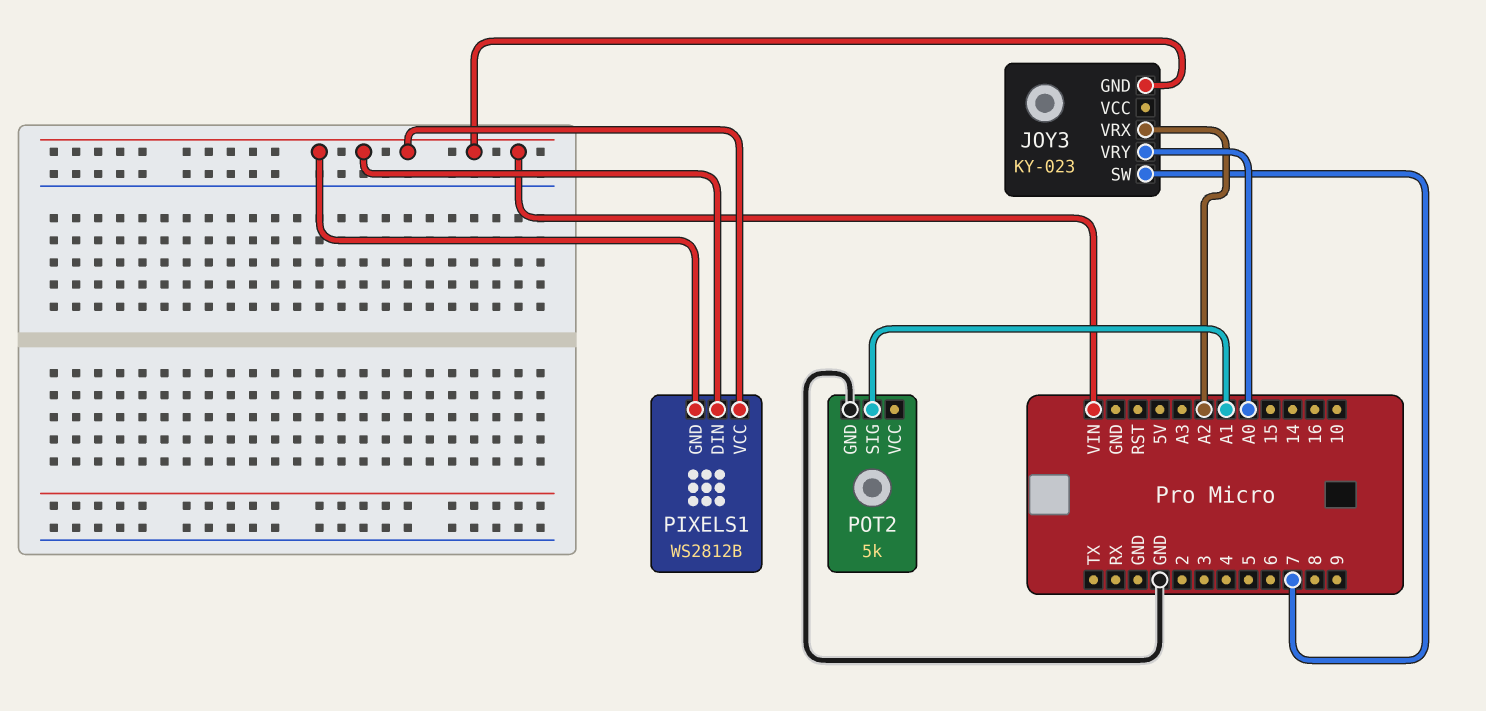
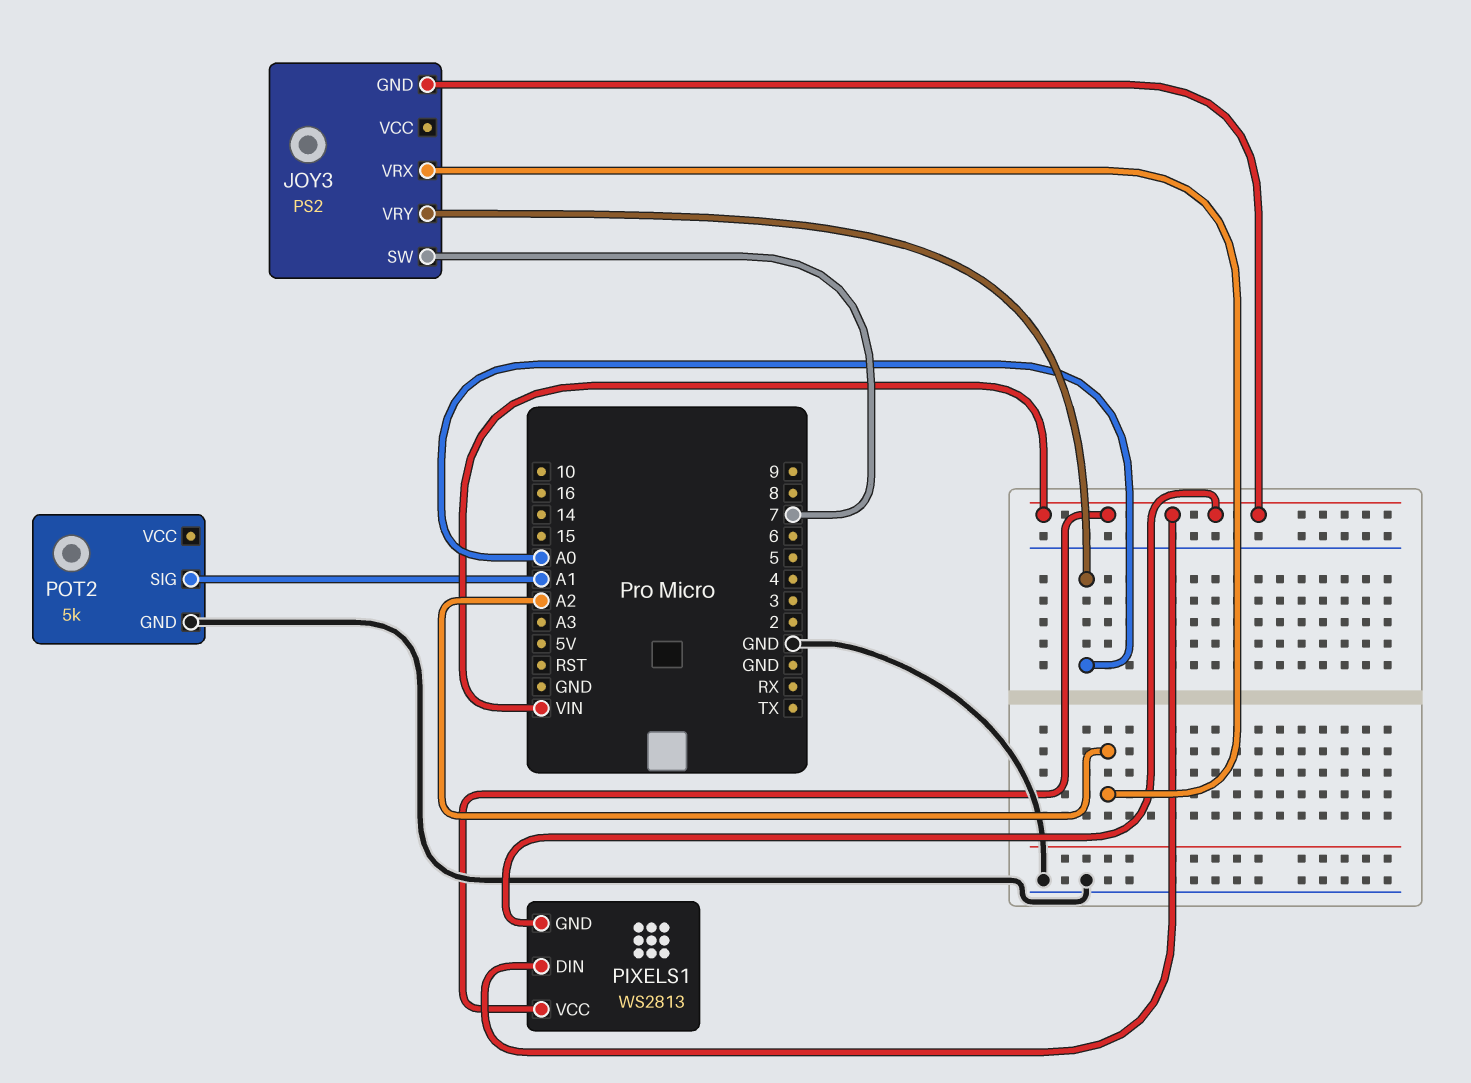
JOY3: KY-023 -> PS2
PIXELS1: WS2812B -> WS2813

